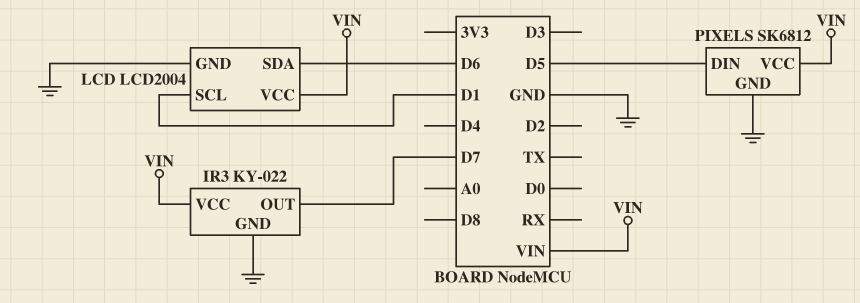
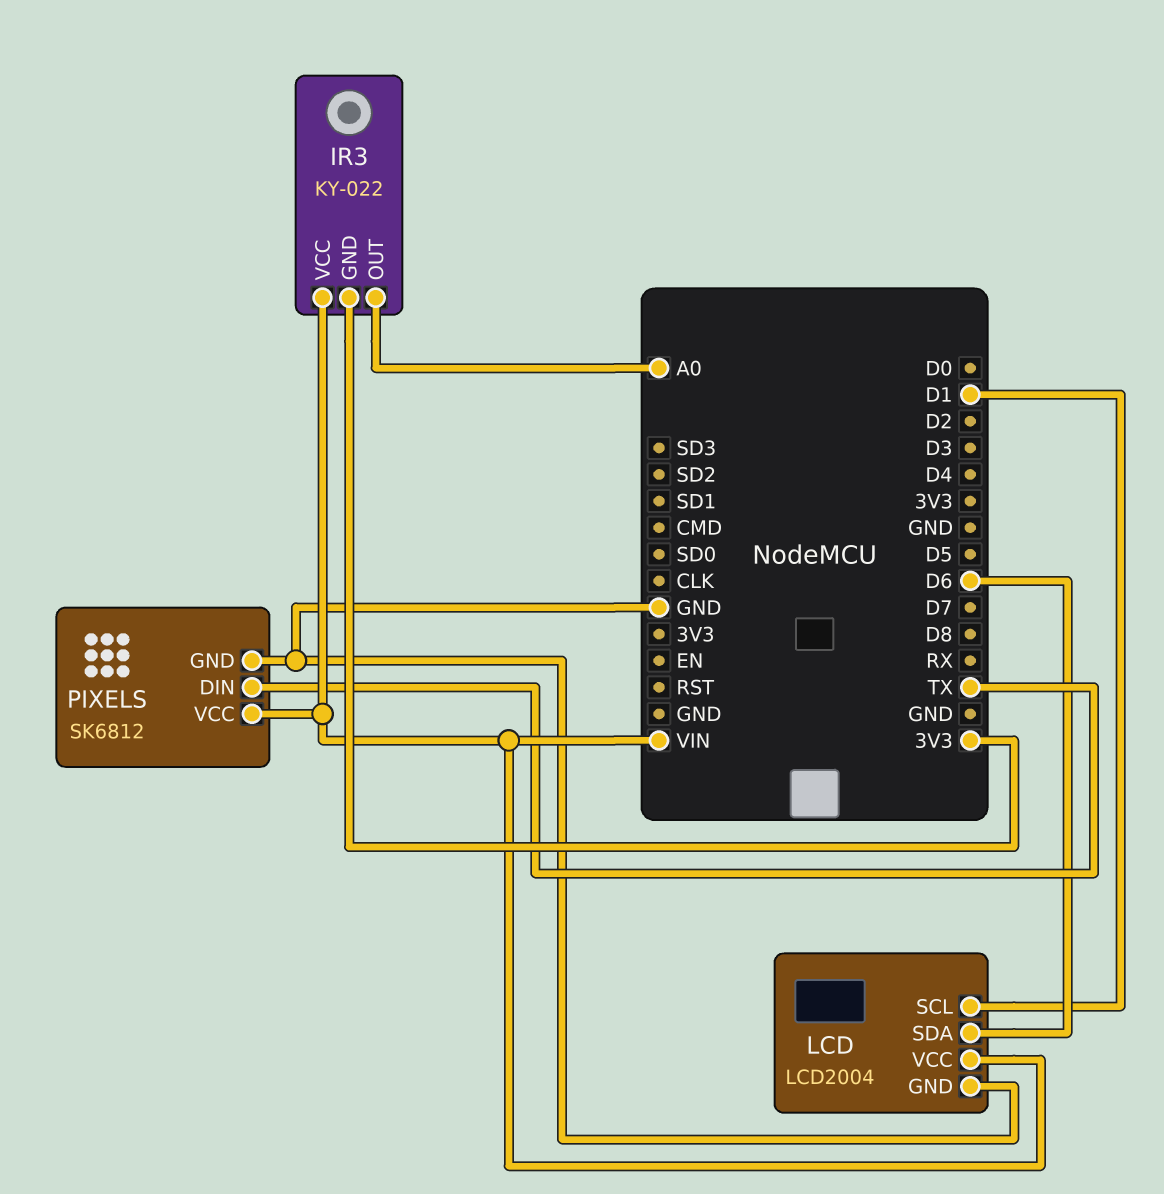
IR3 pin GND: GND -> 3V3
IR3 pin OUT: D7 -> A0
PIXELS pin DIN: D5 -> TX

